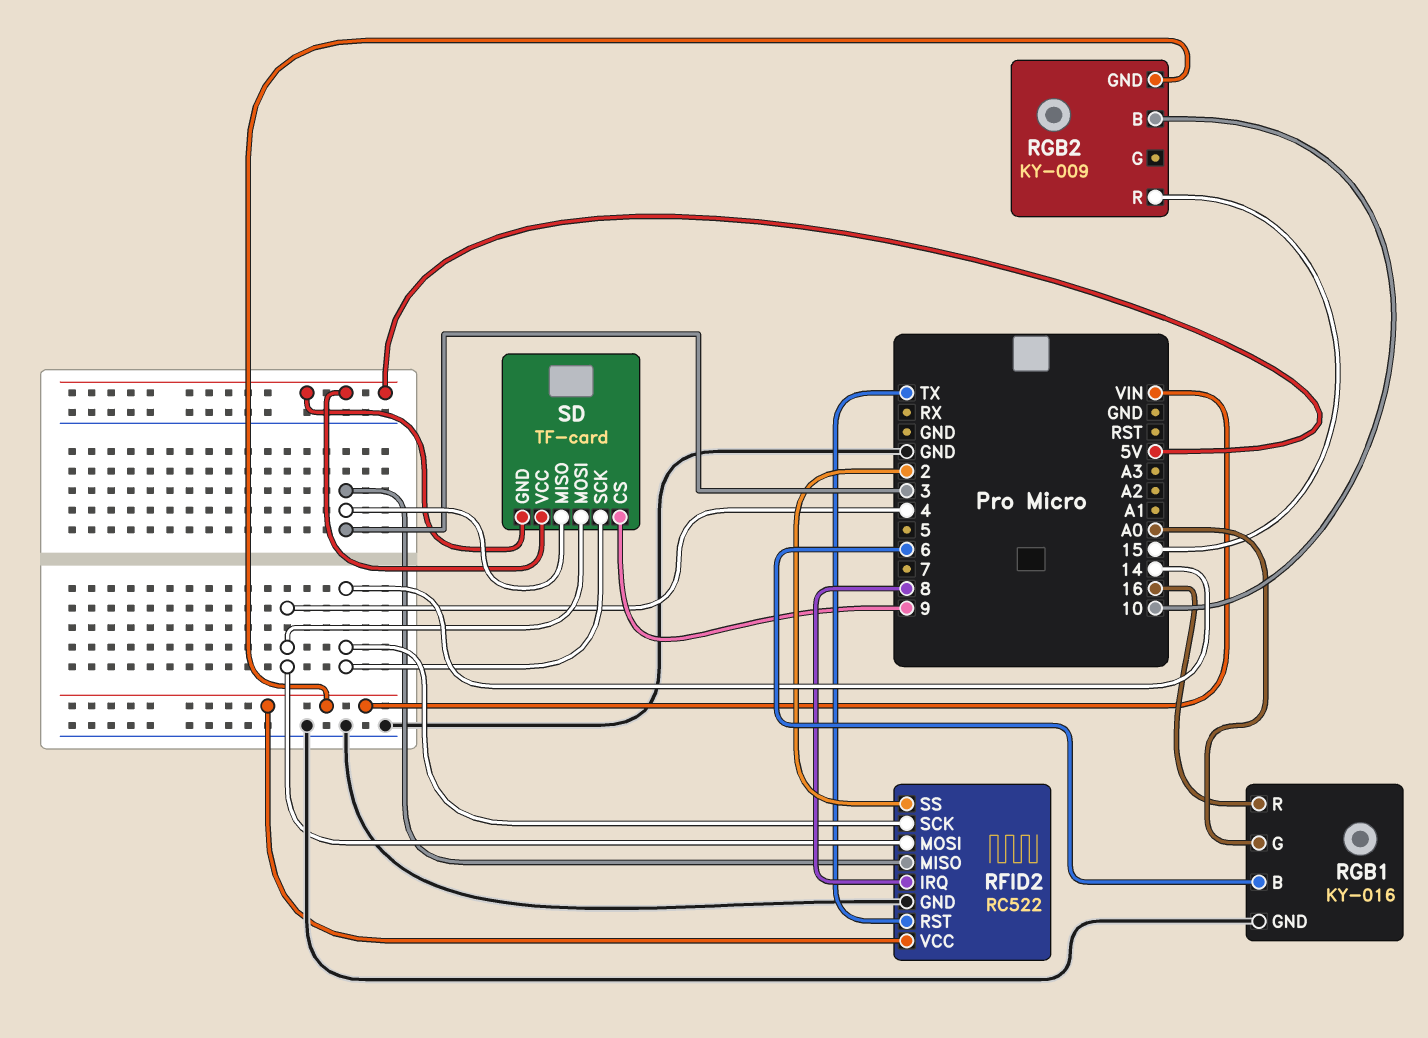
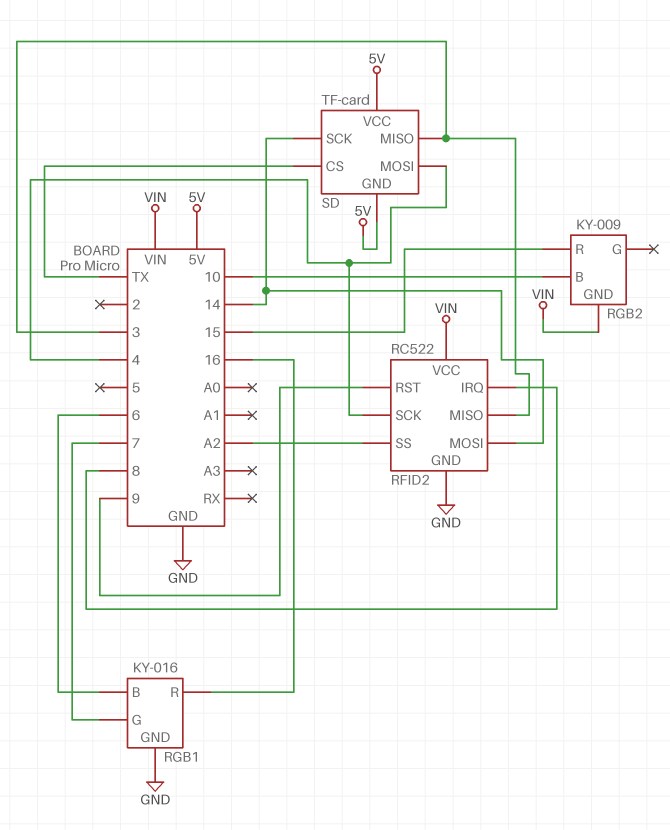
RFID2 pin MOSI: 4 -> 14
RFID2 pin RST: TX -> 9
RFID2 pin SCK: 14 -> 4
RFID2 pin SS: 2 -> A2
RGB1 pin G: A0 -> 7
SD pin CS: 9 -> TX

